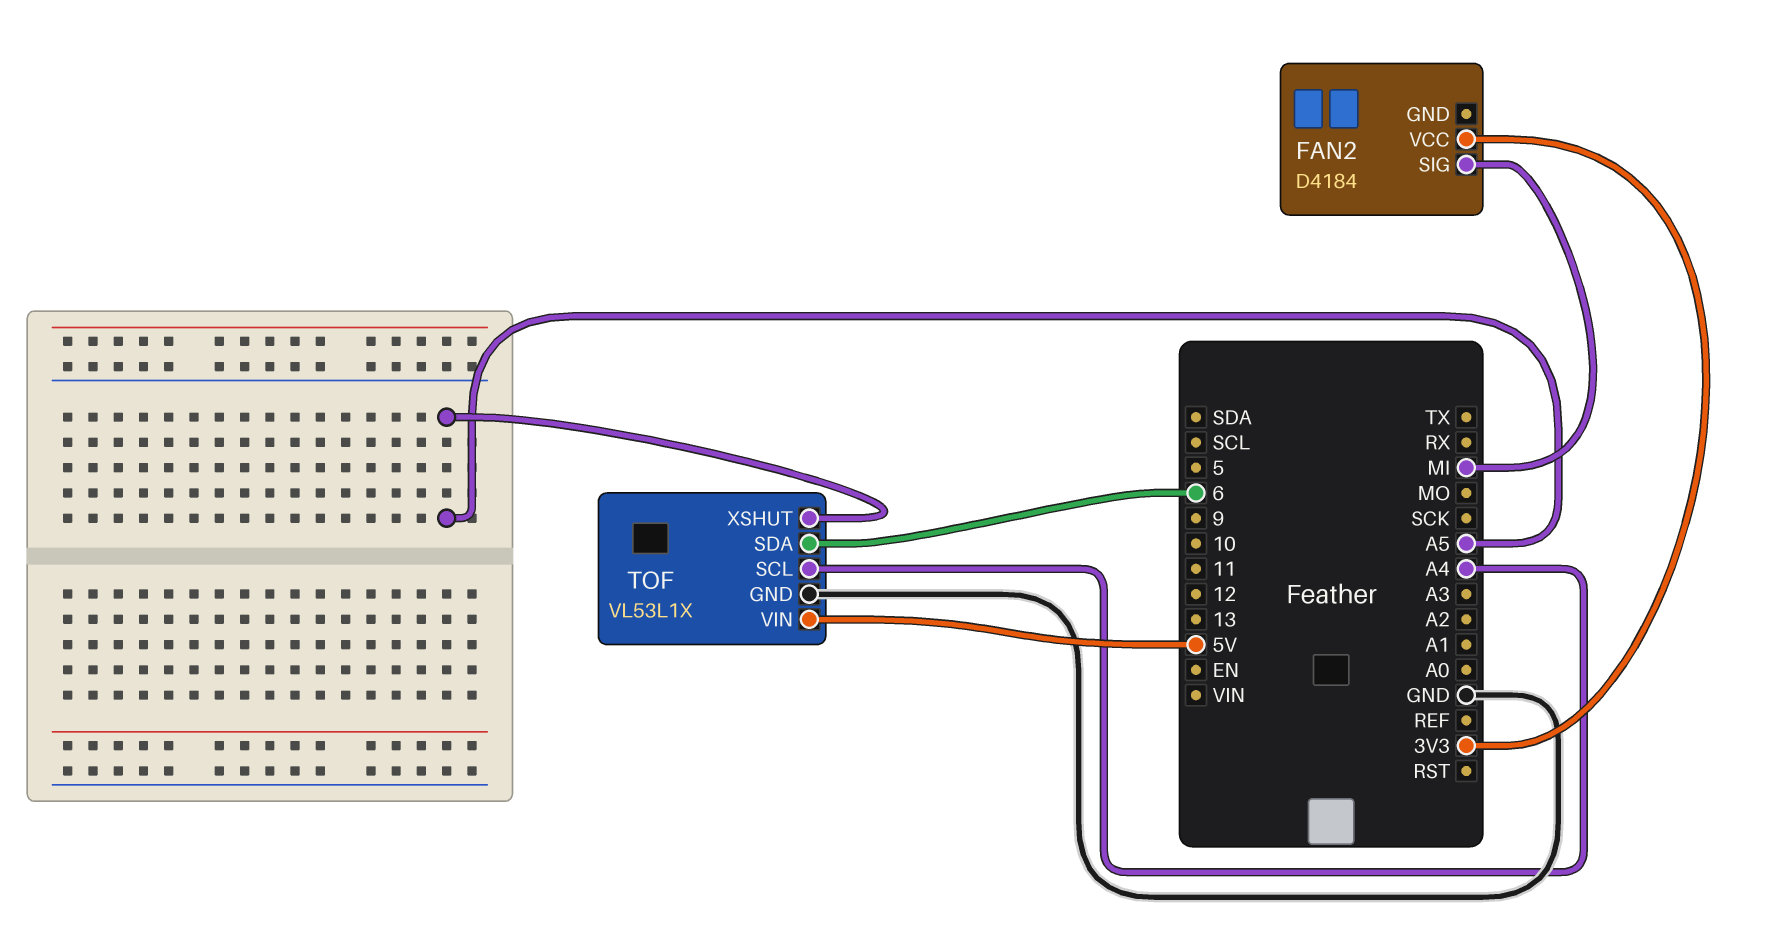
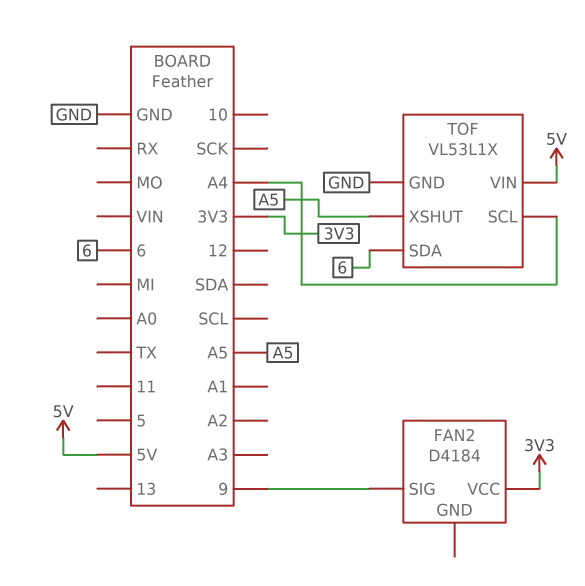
FAN2 pin SIG: MI -> 9

